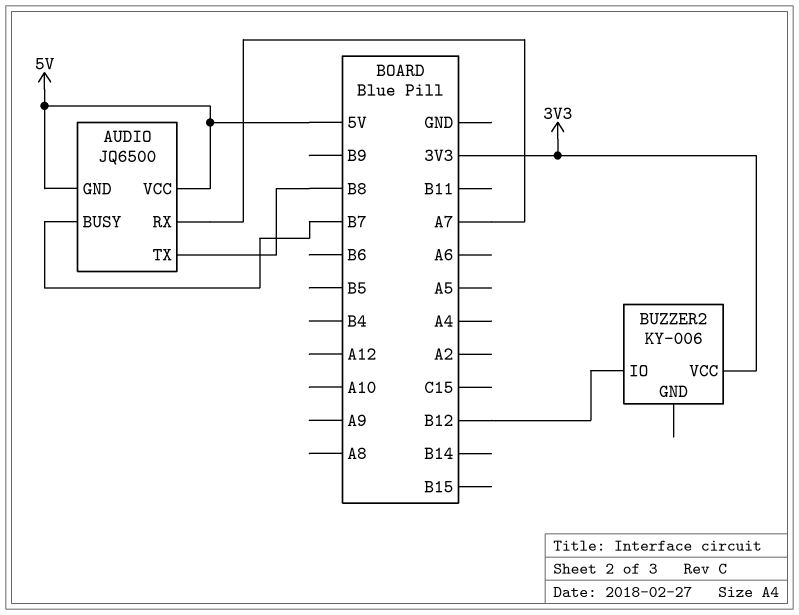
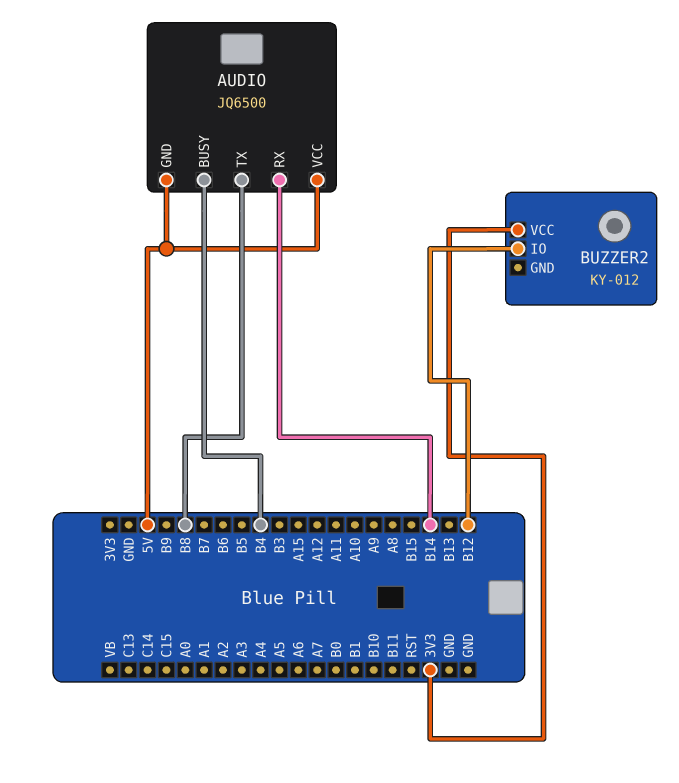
AUDIO pin BUSY: B7 -> B4
AUDIO pin RX: A7 -> B14
BUZZER2: KY-006 -> KY-012

